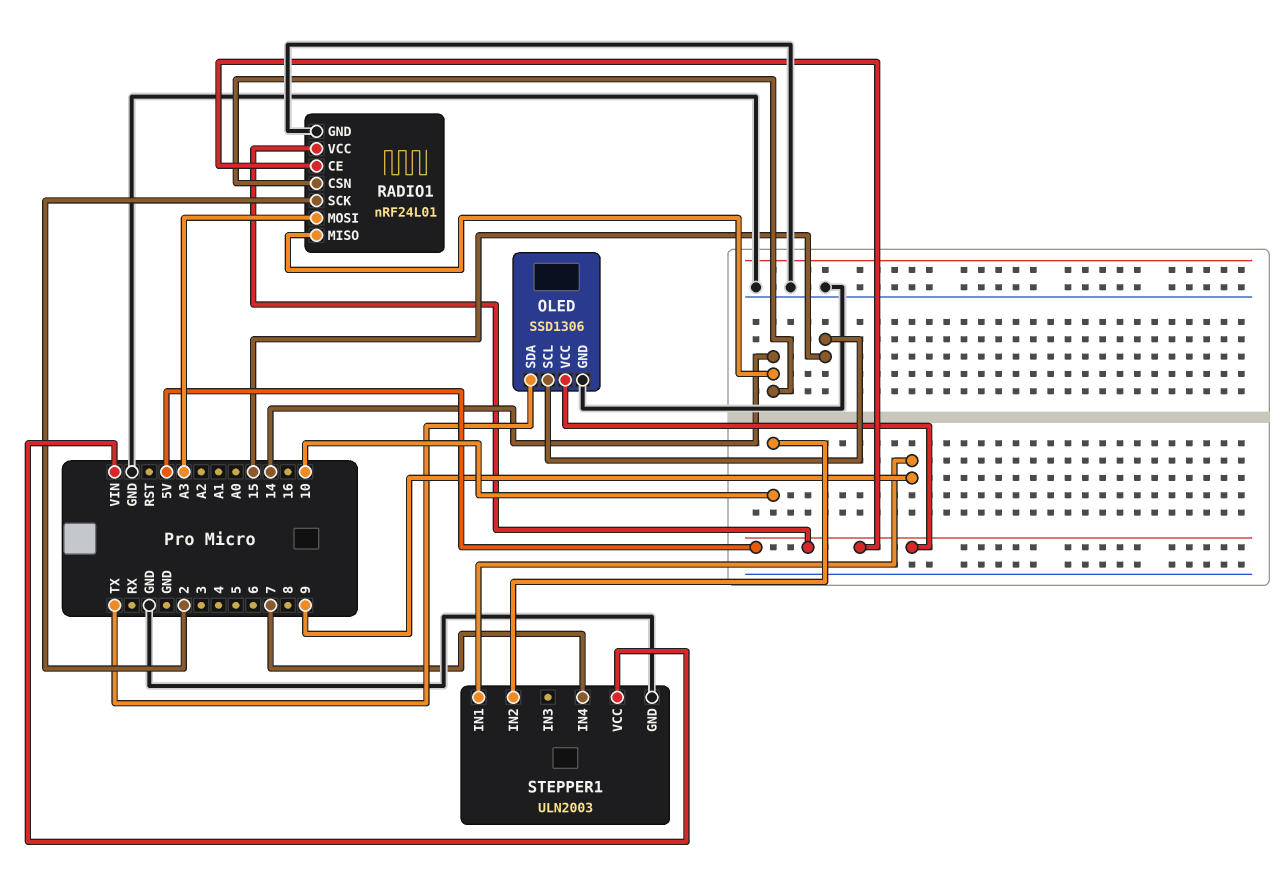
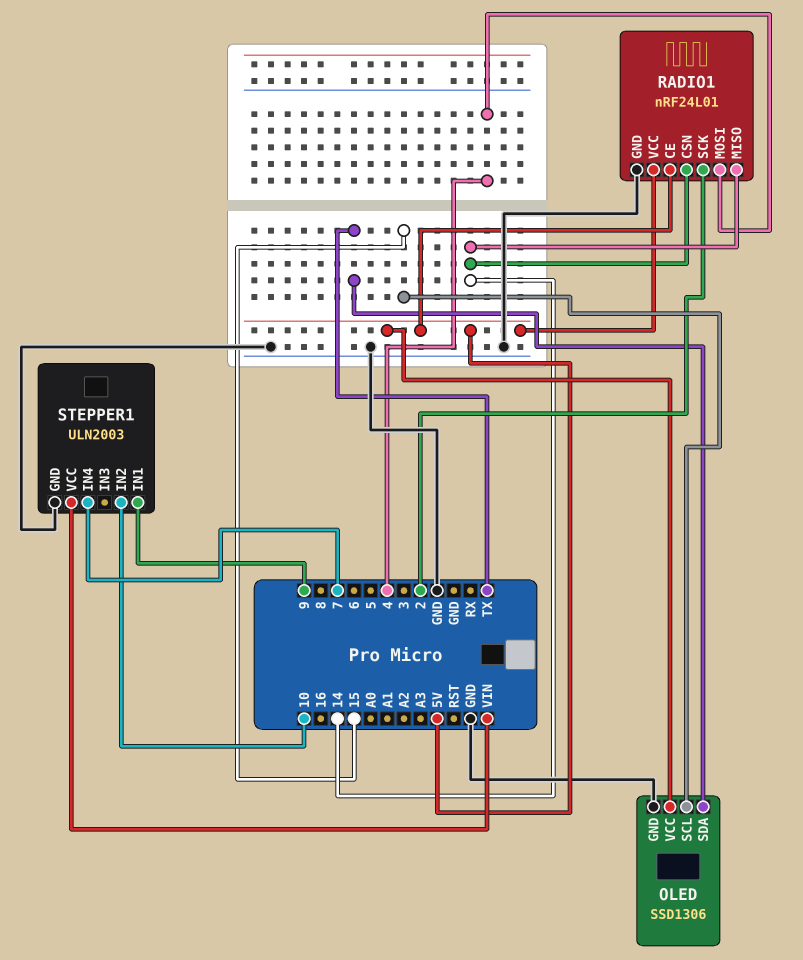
RADIO1 pin MOSI: A3 -> 4

